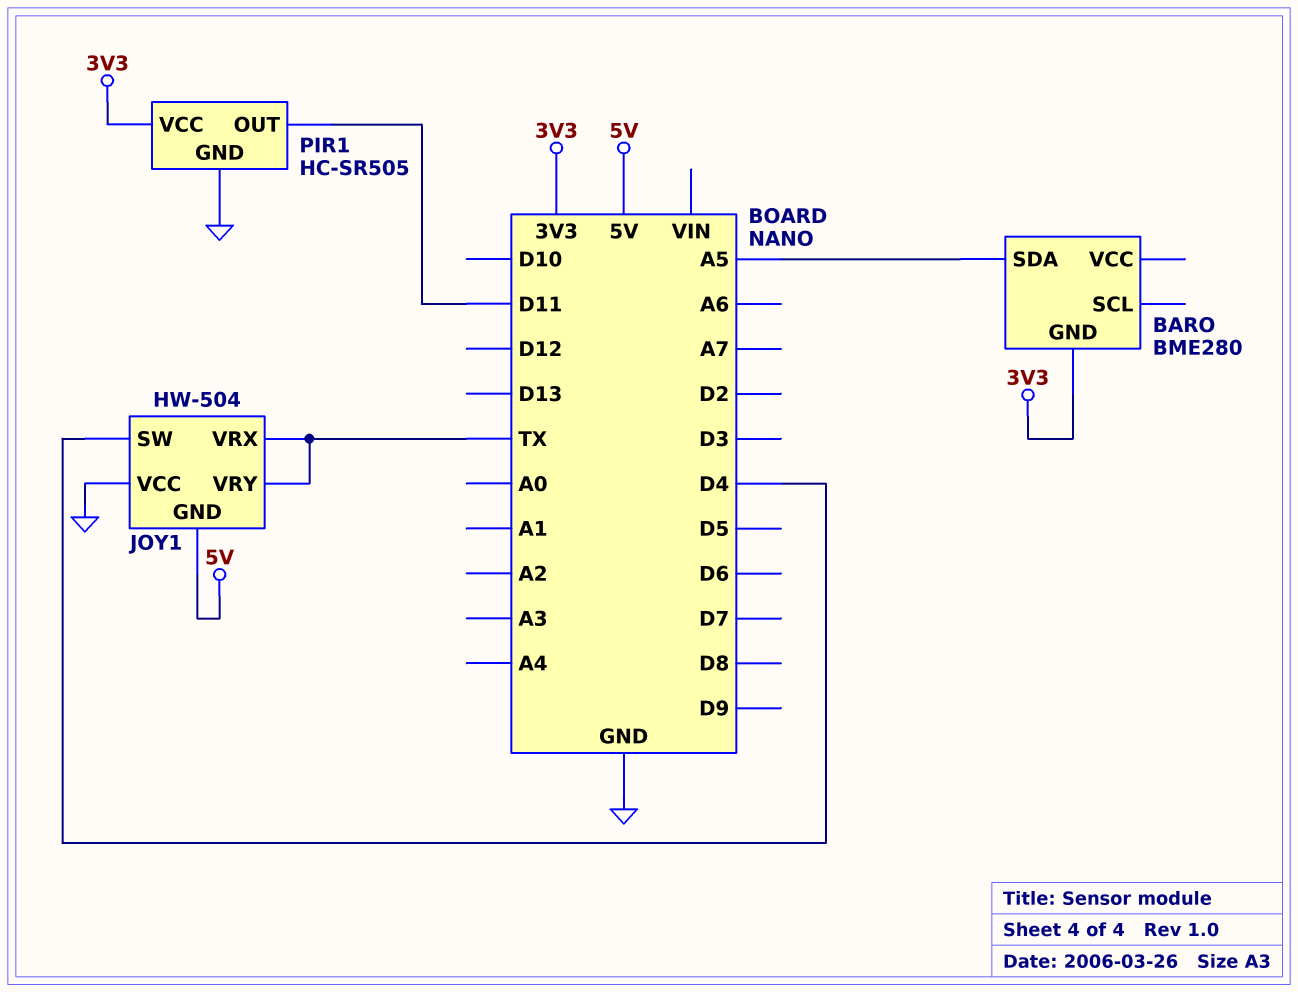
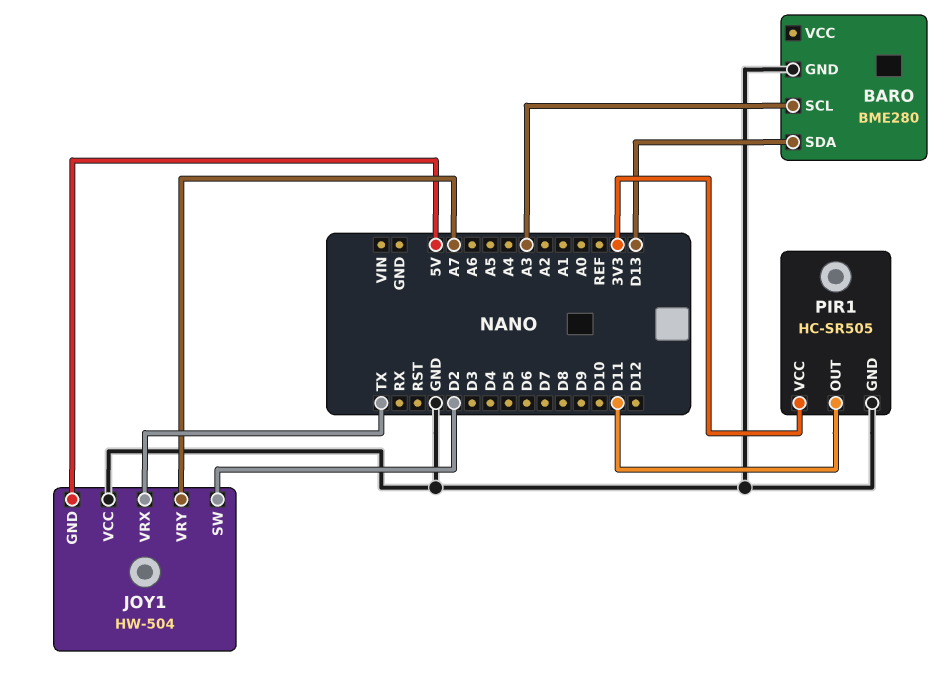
BARO pin GND: 3V3 -> GND
BARO pin SCL: none -> A3
BARO pin SDA: A5 -> D13
JOY1 pin SW: D4 -> D2
JOY1 pin VRY: TX -> A7

